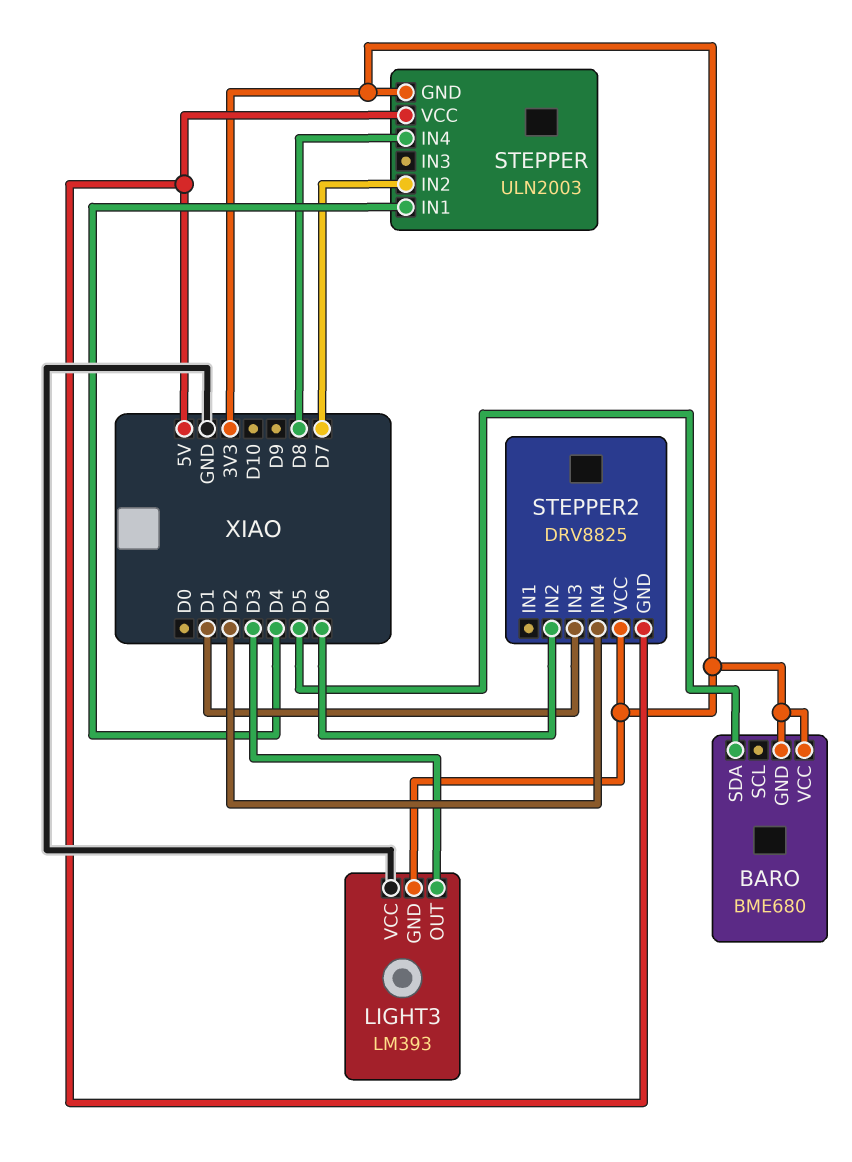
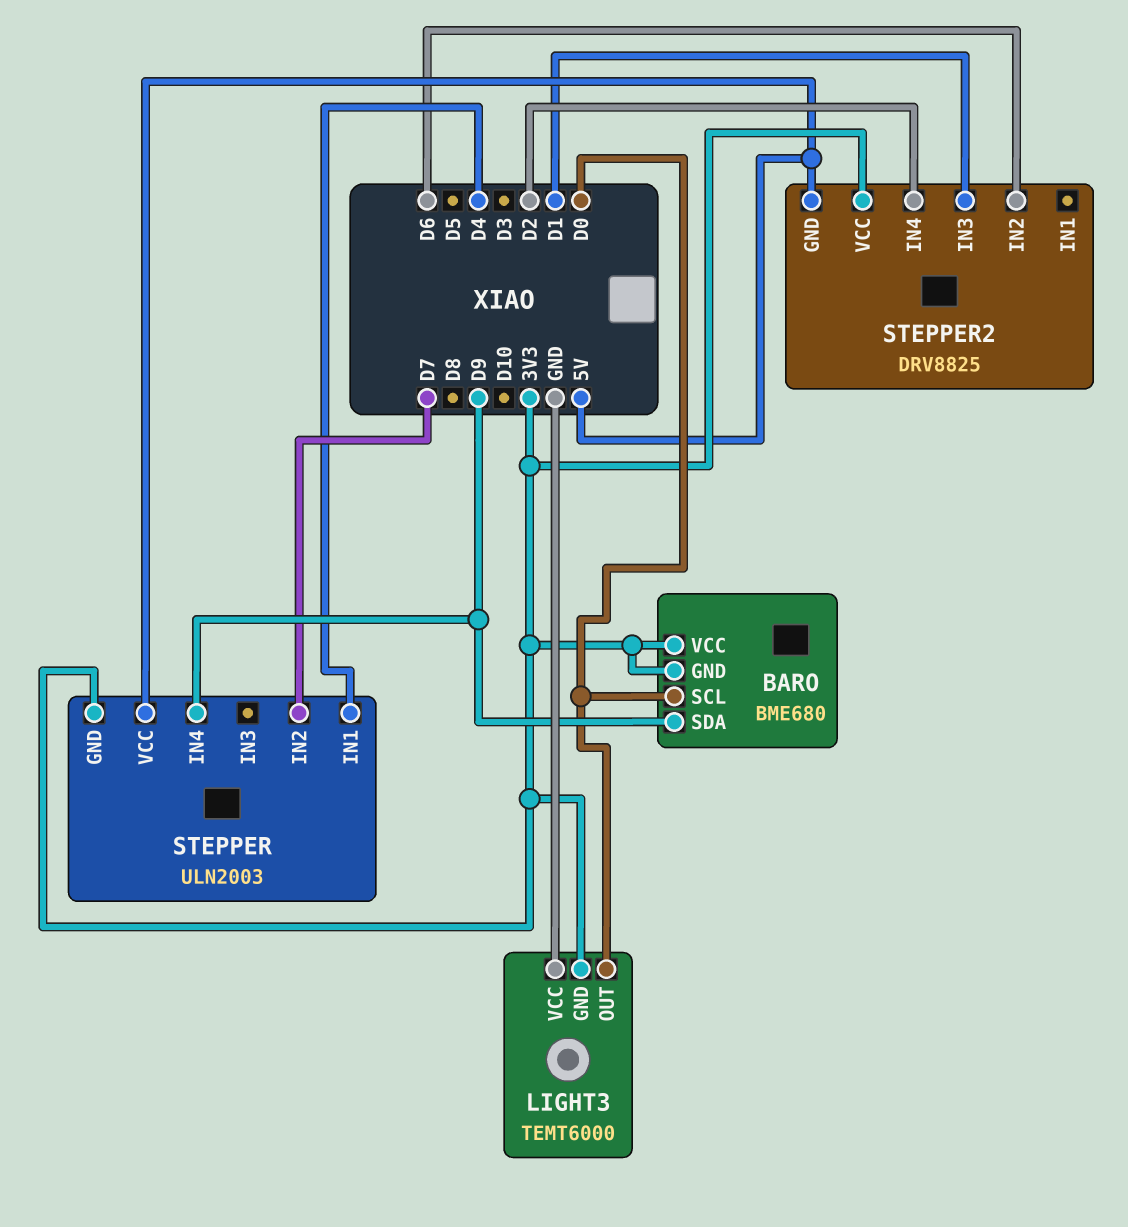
BARO pin SCL: none -> D0
BARO pin SDA: D5 -> D9
LIGHT3: LM393 -> TEMT6000
LIGHT3 pin OUT: D3 -> D0
STEPPER pin IN4: D8 -> D9

